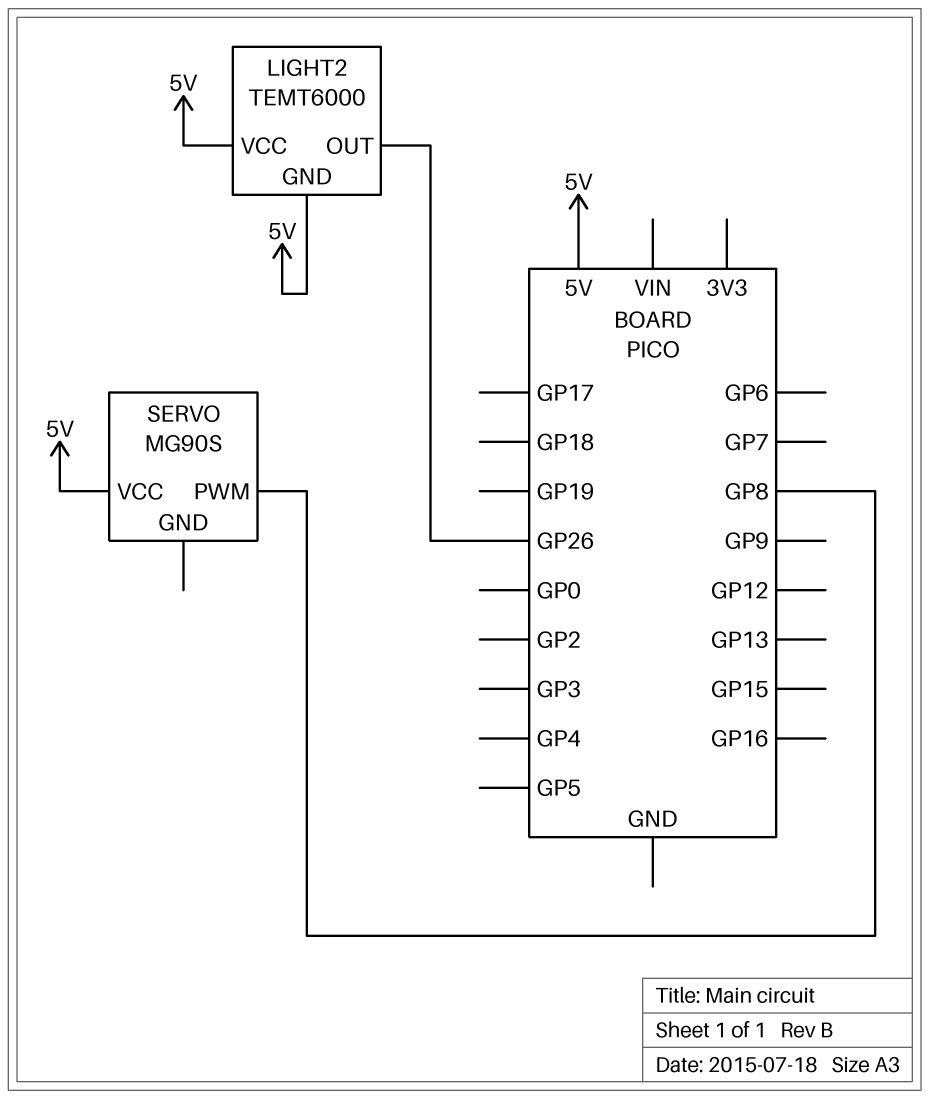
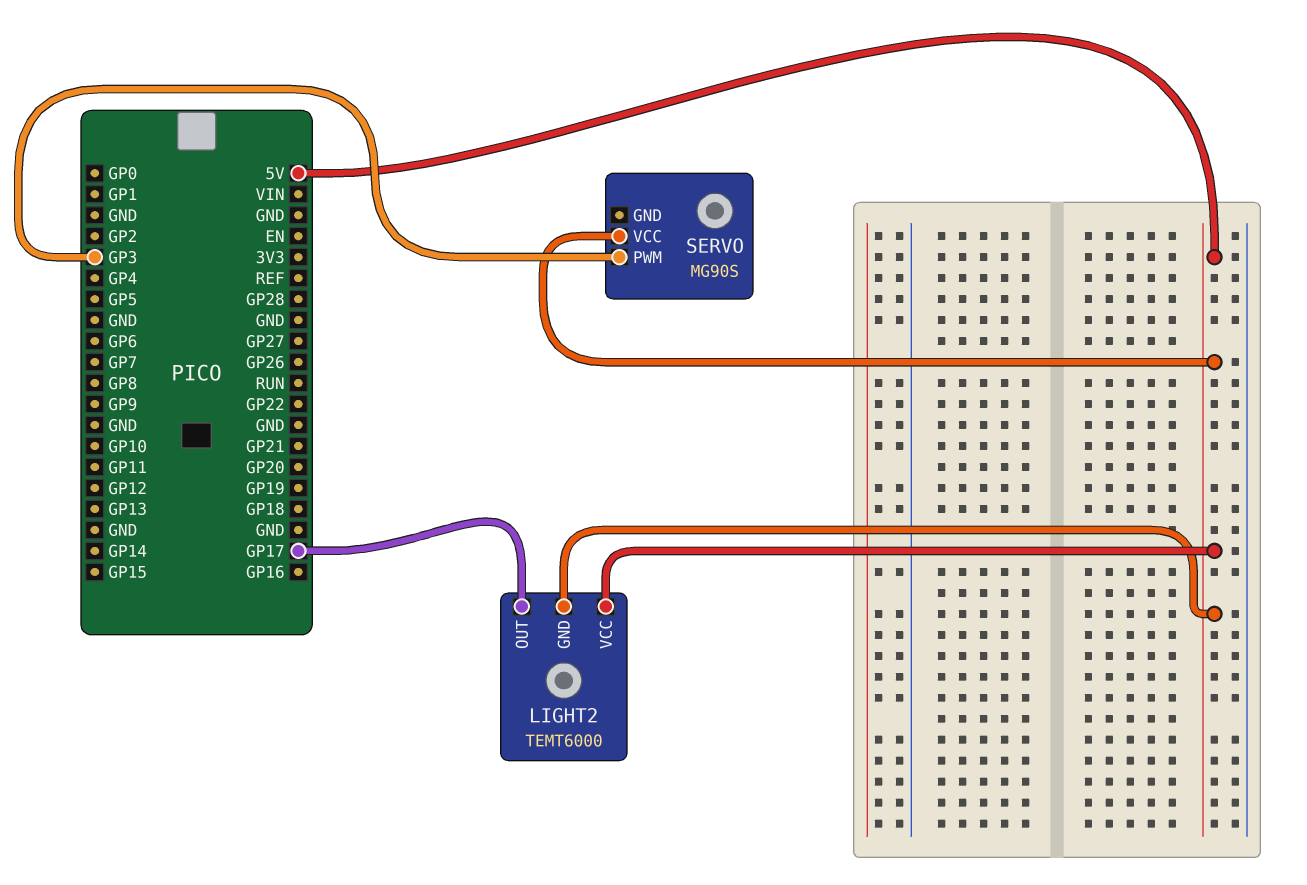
LIGHT2 pin OUT: GP26 -> GP17
SERVO pin PWM: GP8 -> GP3

